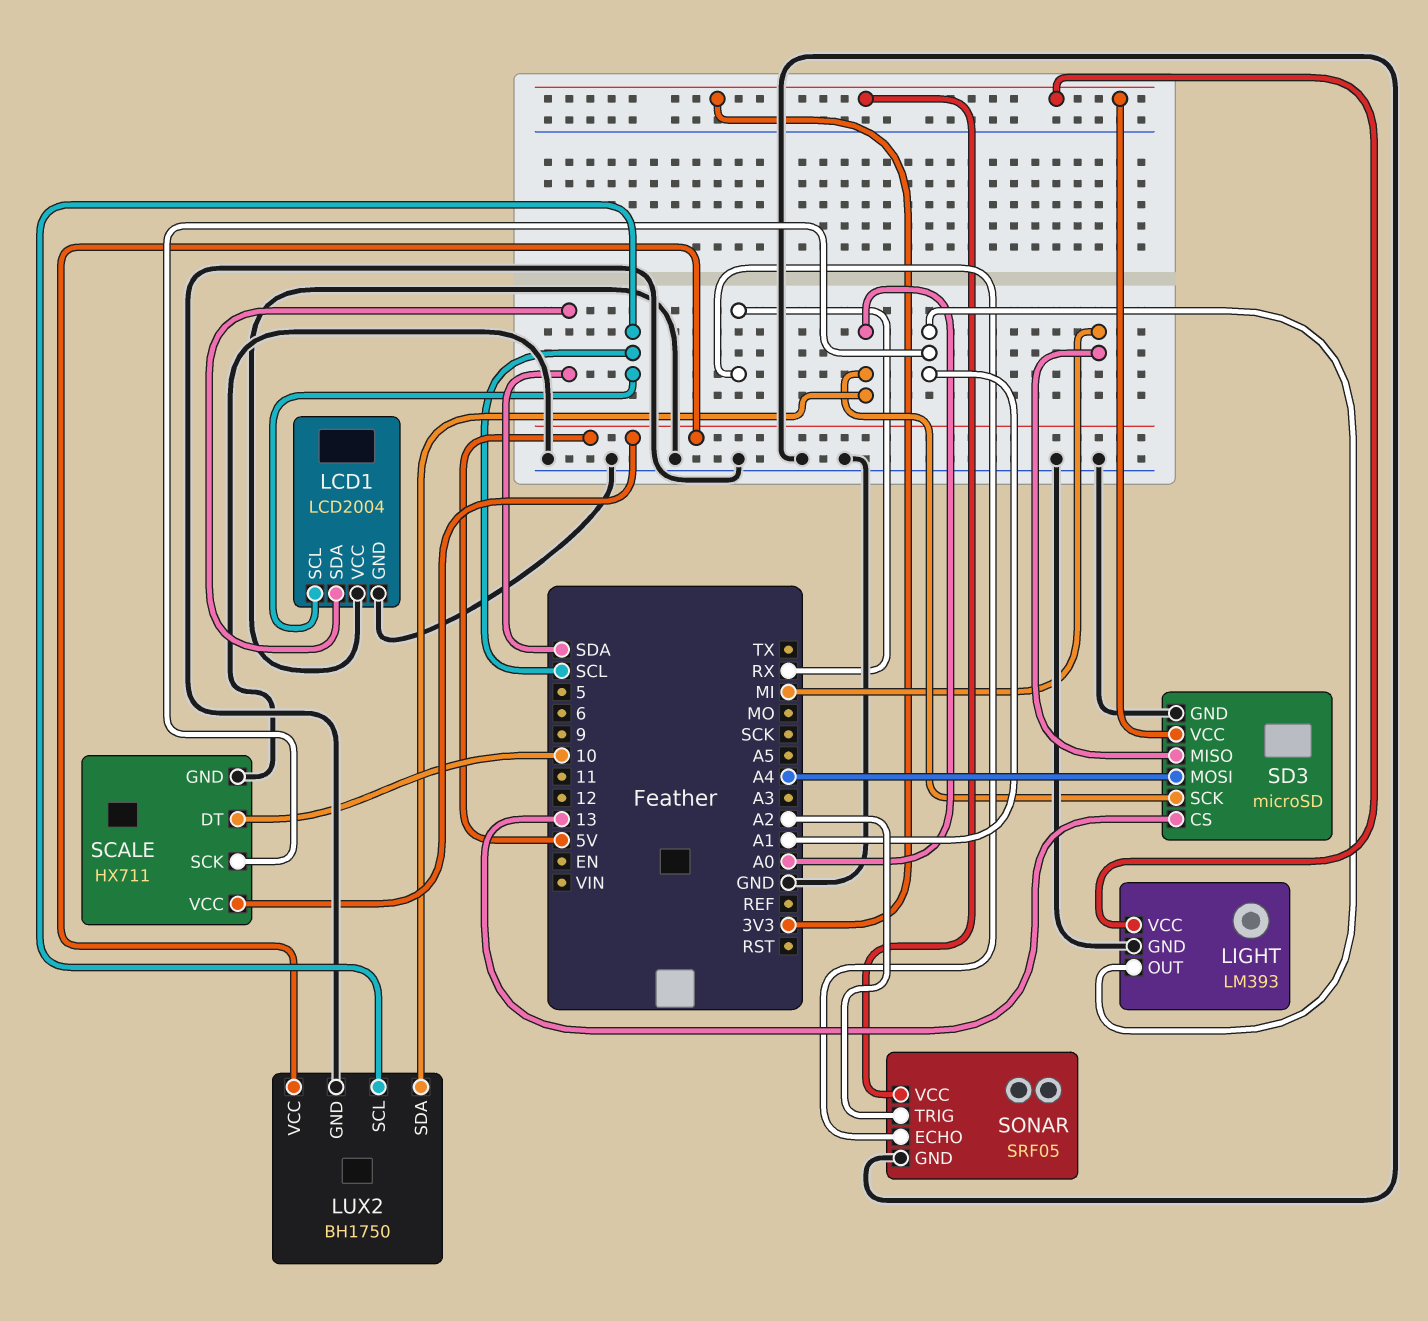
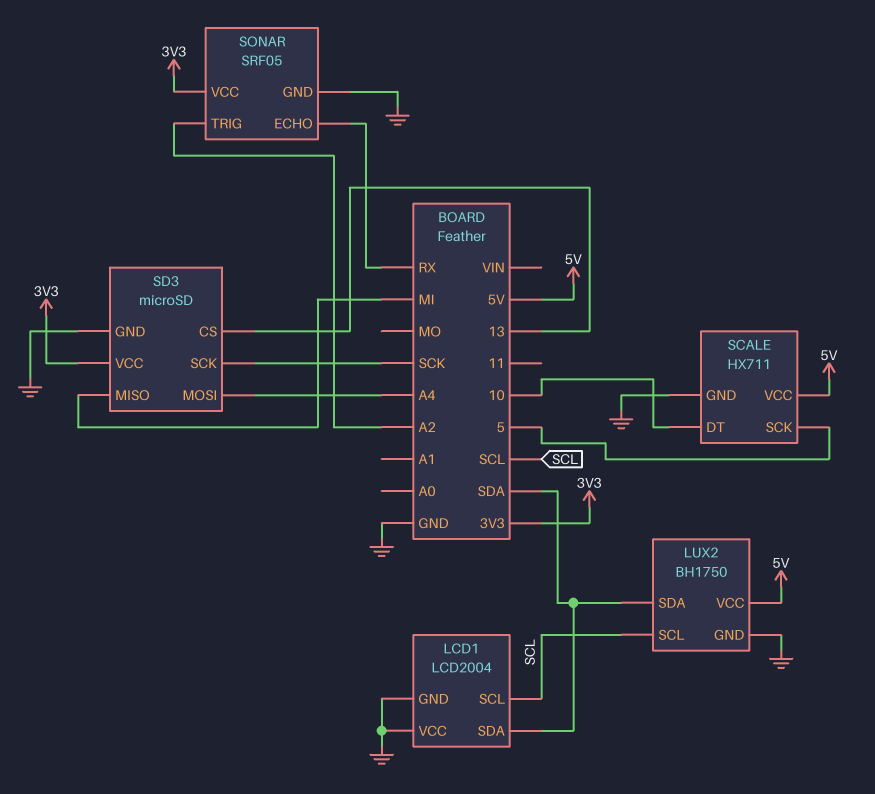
LIGHT: LM393 -> none
LIGHT pin GND: GND -> none
LIGHT pin OUT: A1 -> none
LIGHT pin VCC: 3V3 -> none
LUX2 pin SDA: A0 -> SDA
SCALE pin SCK: A1 -> 5
SD3 pin SCK: A0 -> SCK

